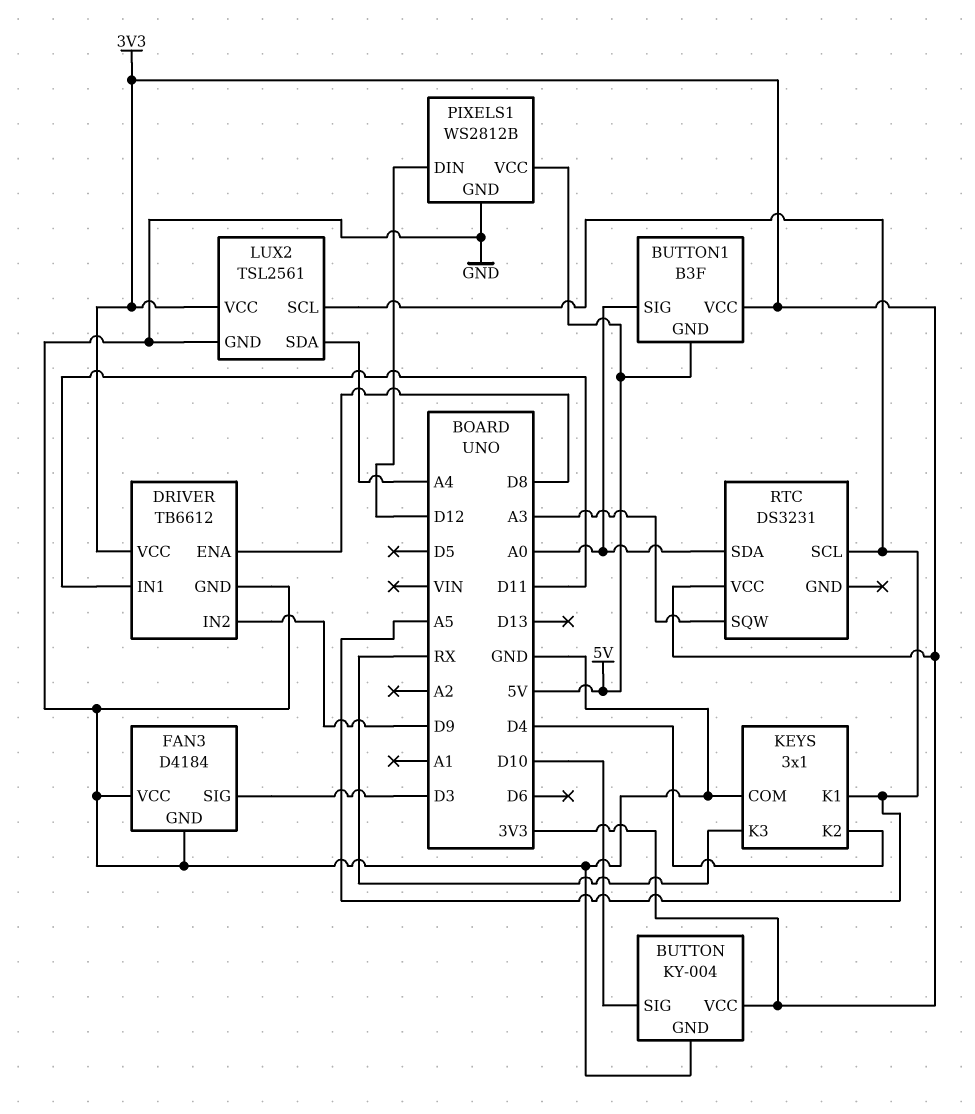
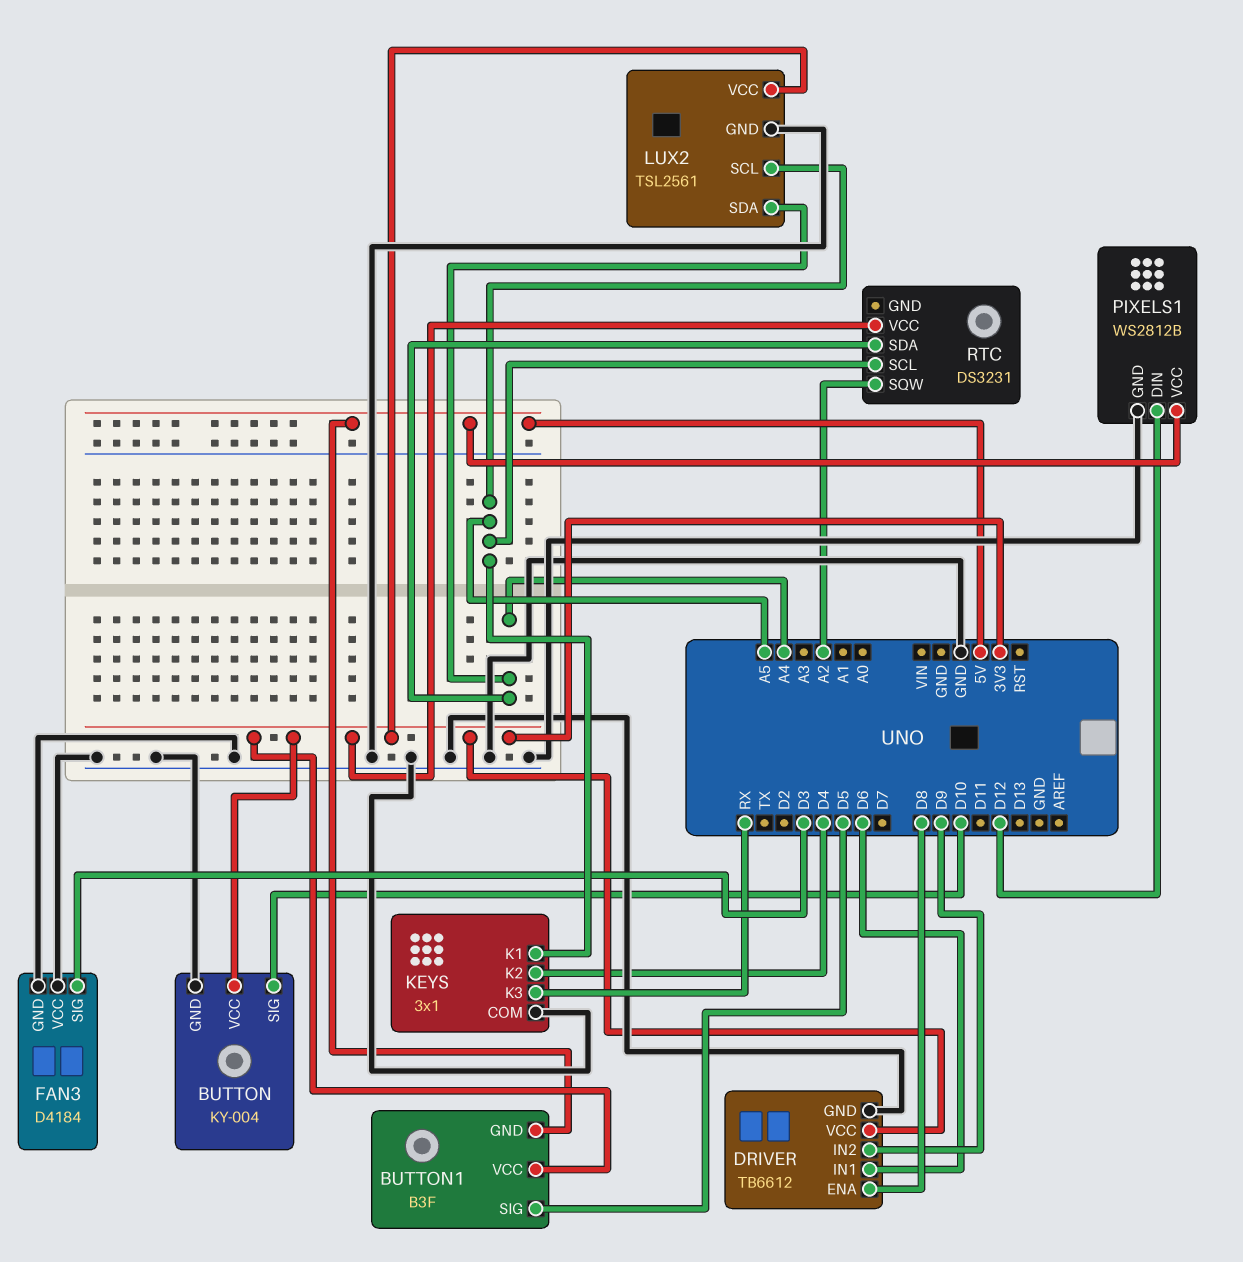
BUTTON1 pin SIG: A0 -> D5
DRIVER pin IN1: D11 -> D6
RTC pin SDA: A0 -> A4
RTC pin SQW: A3 -> A2

